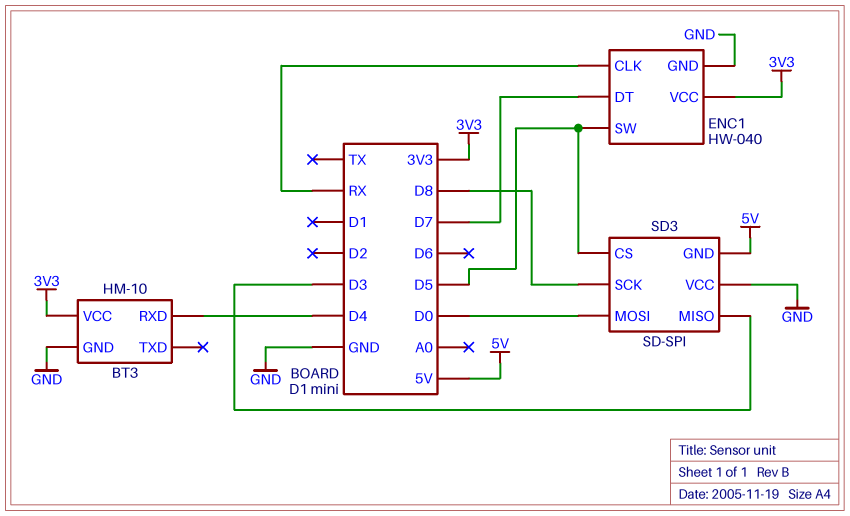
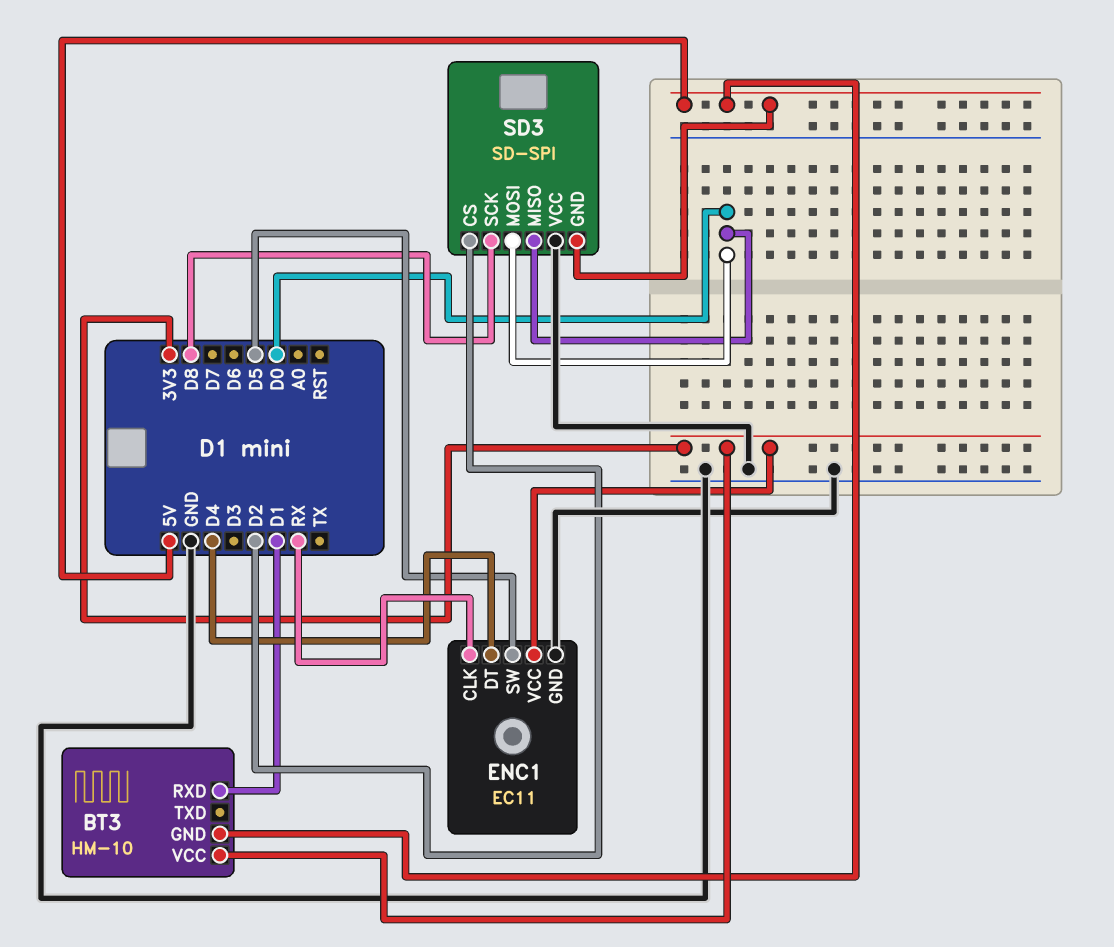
BT3 pin GND: GND -> 5V
BT3 pin RXD: D4 -> D1
ENC1: HW-040 -> EC11
ENC1 pin DT: D7 -> D4
SD3 pin CS: D5 -> D2
SD3 pin MISO: D3 -> D0

